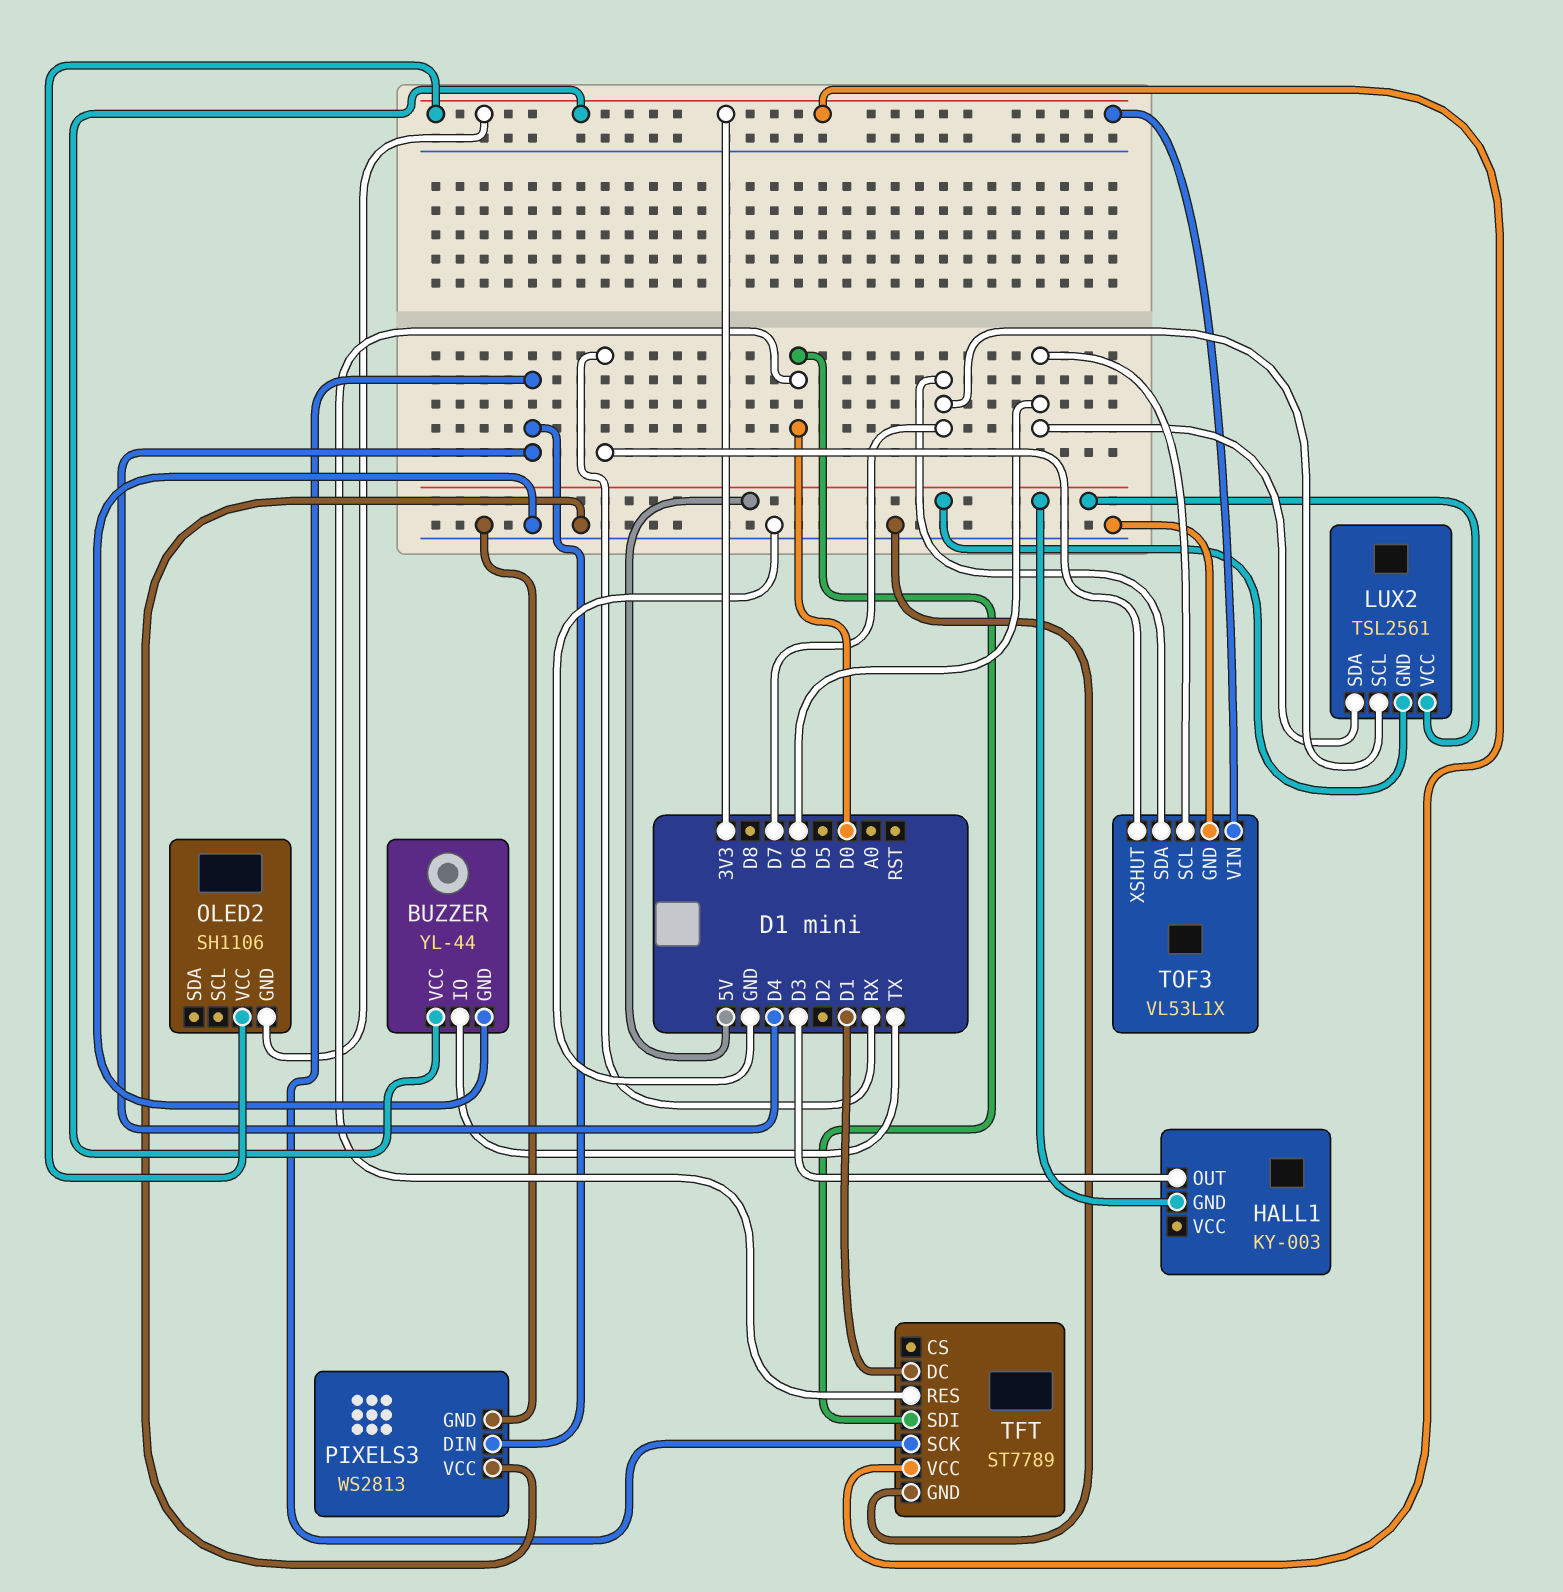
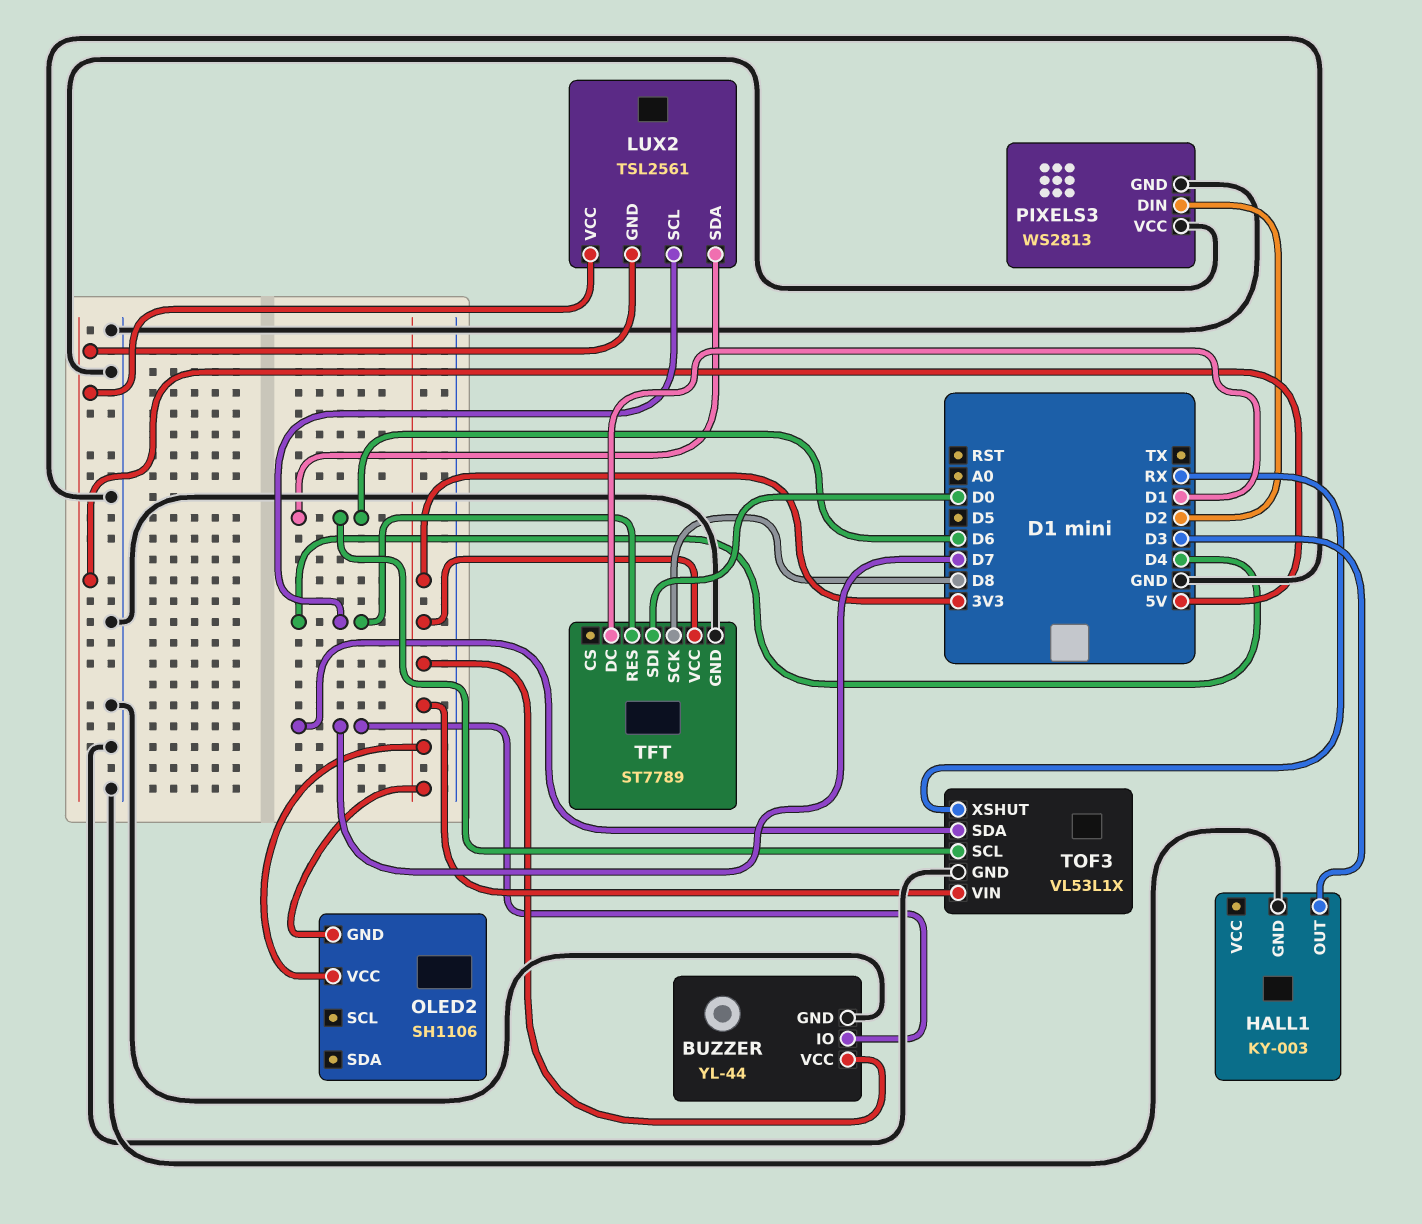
BUZZER pin IO: TX -> D7
HALL1 pin GND: 5V -> GND
LUX2 pin SCL: D7 -> D4
PIXELS3 pin DIN: D4 -> D2
TFT pin RES: D0 -> D4
TFT pin SCK: D4 -> D8

